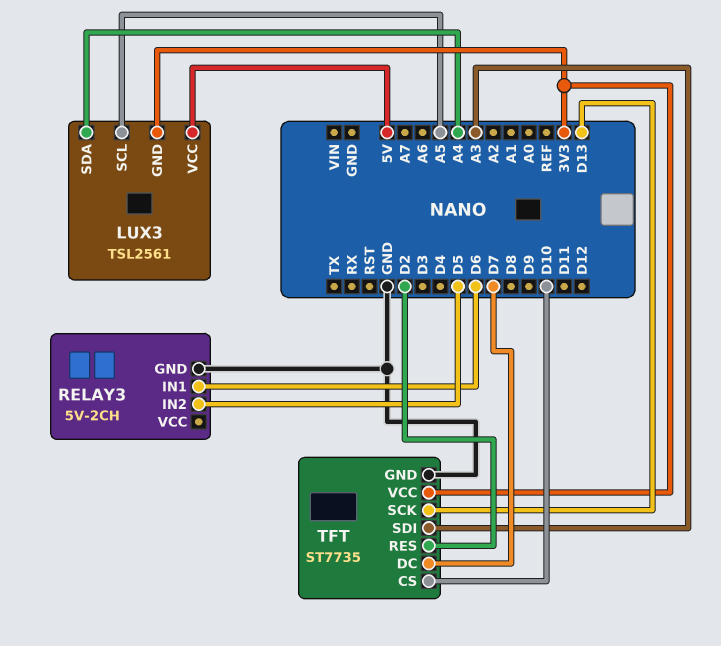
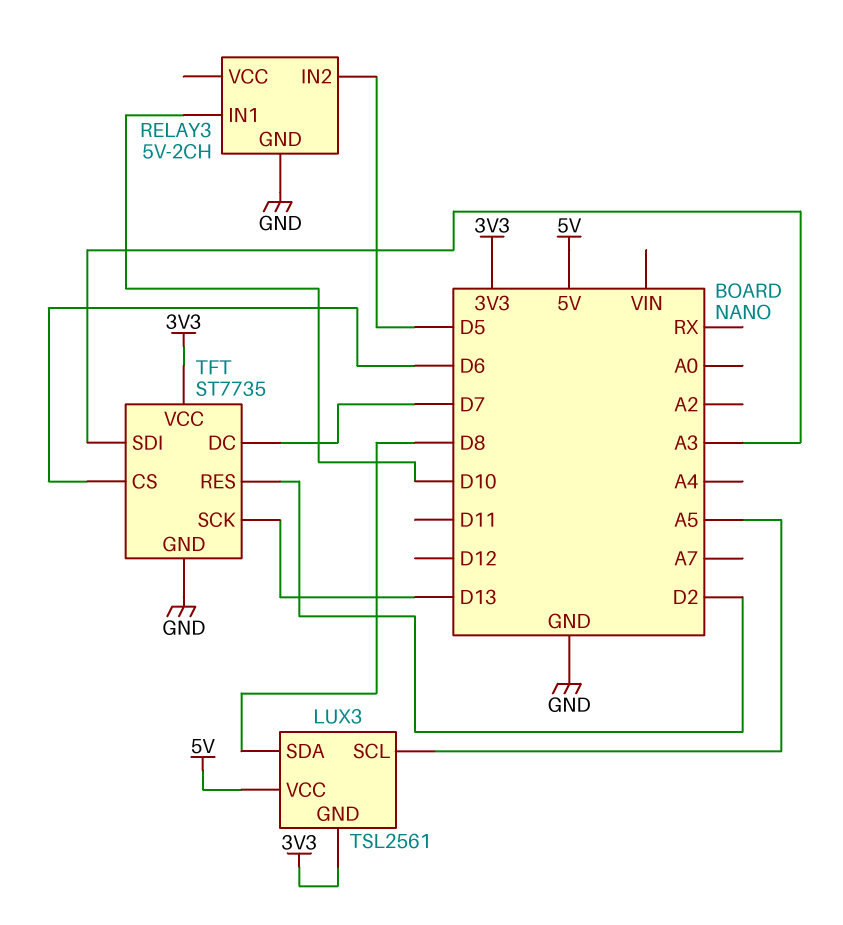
LUX3 pin SDA: A4 -> D8
RELAY3 pin IN1: D6 -> D10
TFT pin CS: D10 -> D6

